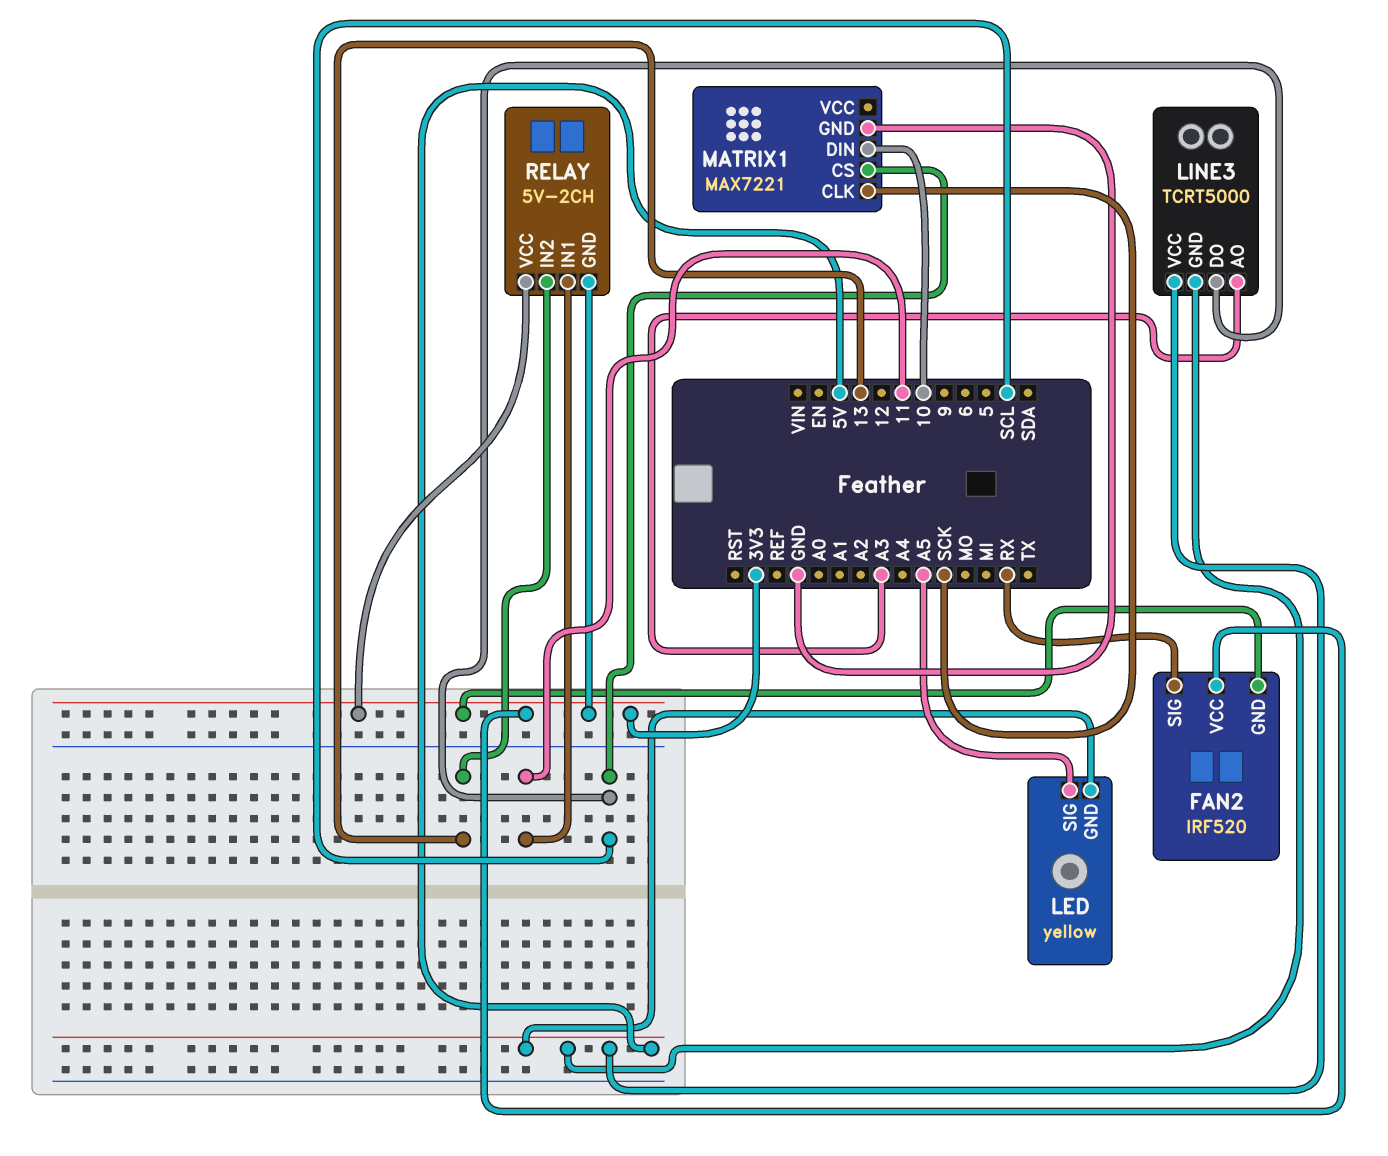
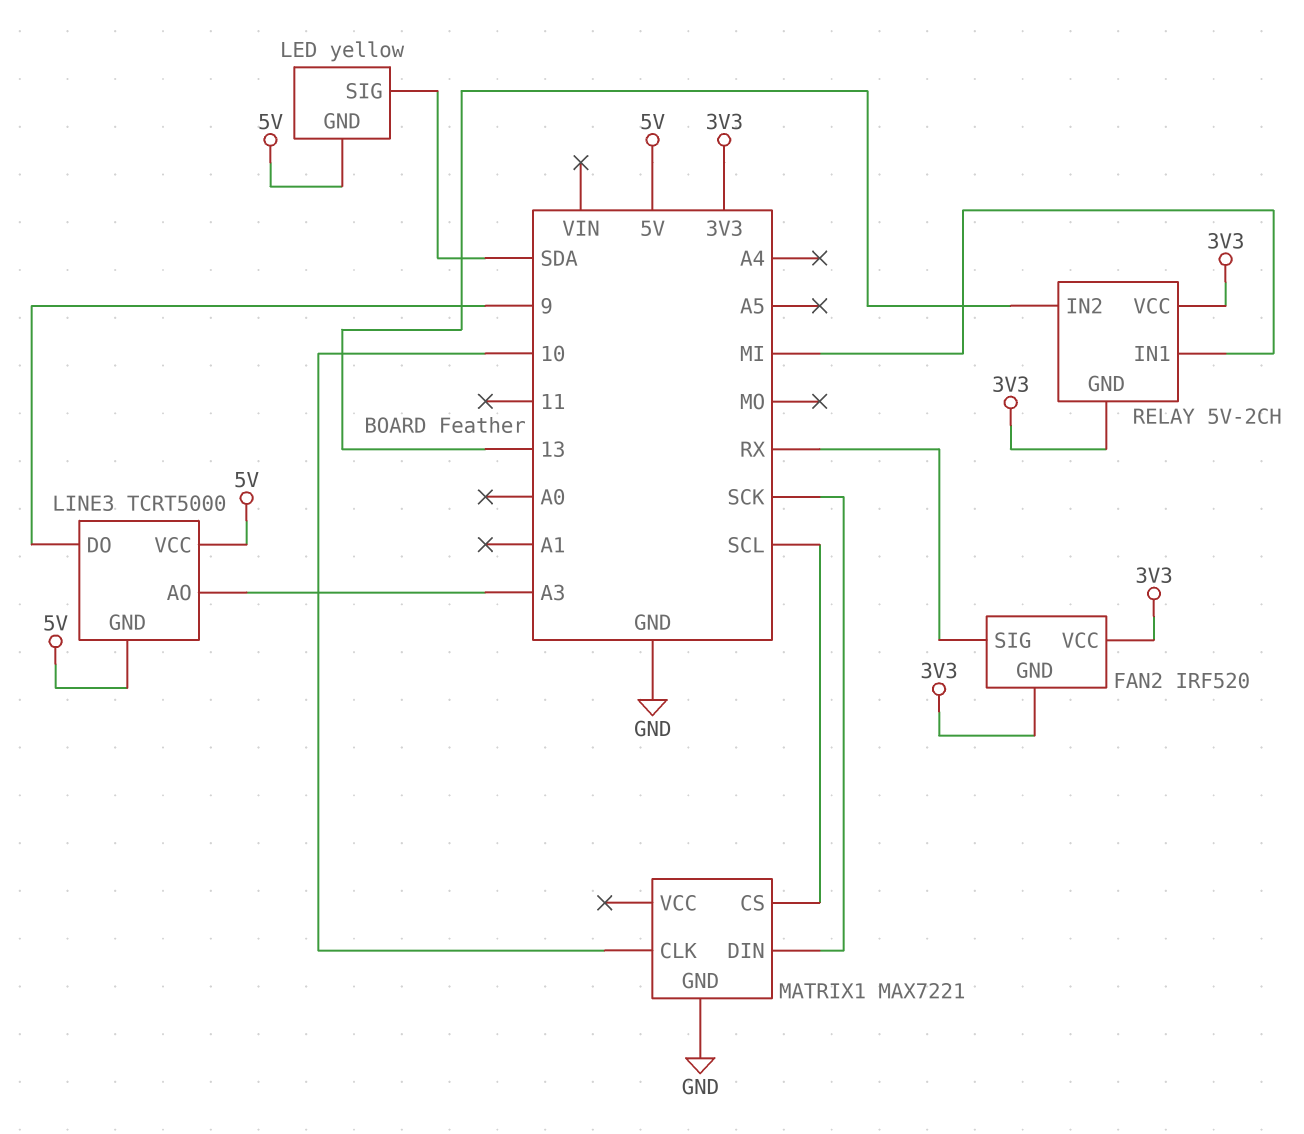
LED pin SIG: A5 -> SDA
LINE3 pin DO: SCL -> 9
MATRIX1 pin CLK: SCK -> 10
MATRIX1 pin DIN: 10 -> SCK
RELAY pin IN1: 11 -> MI

